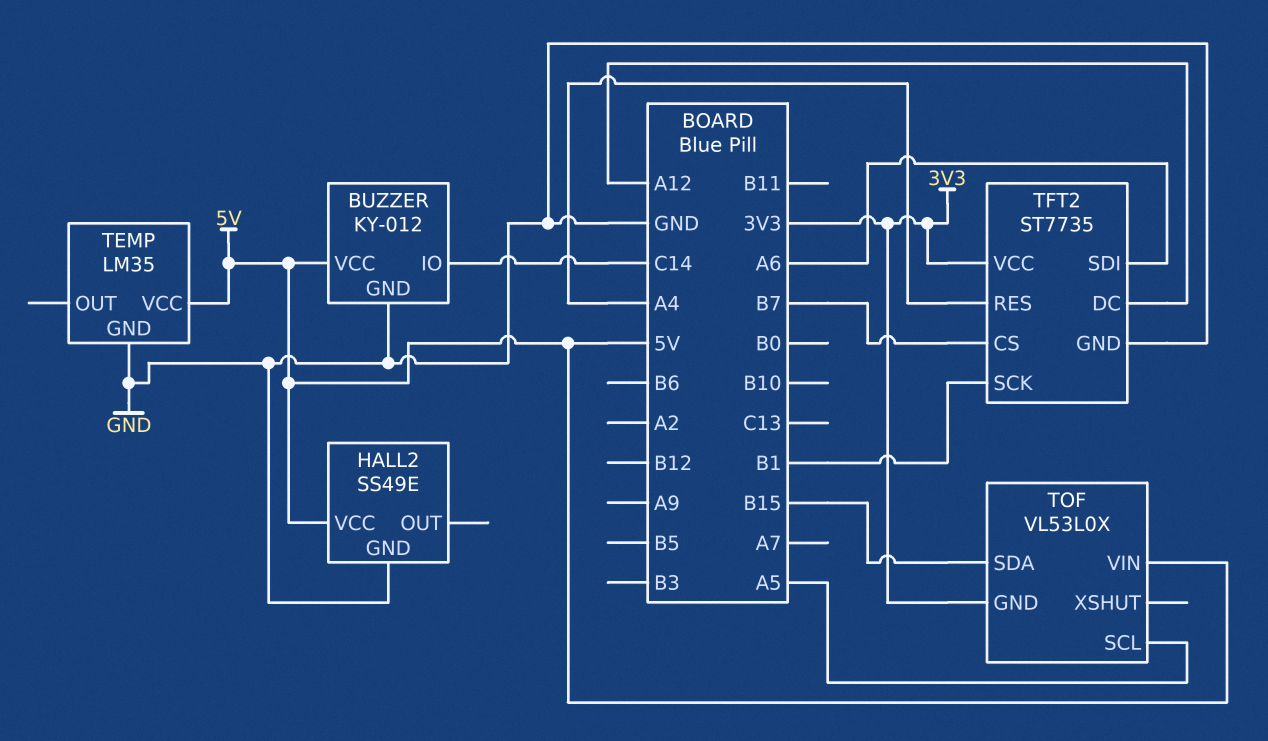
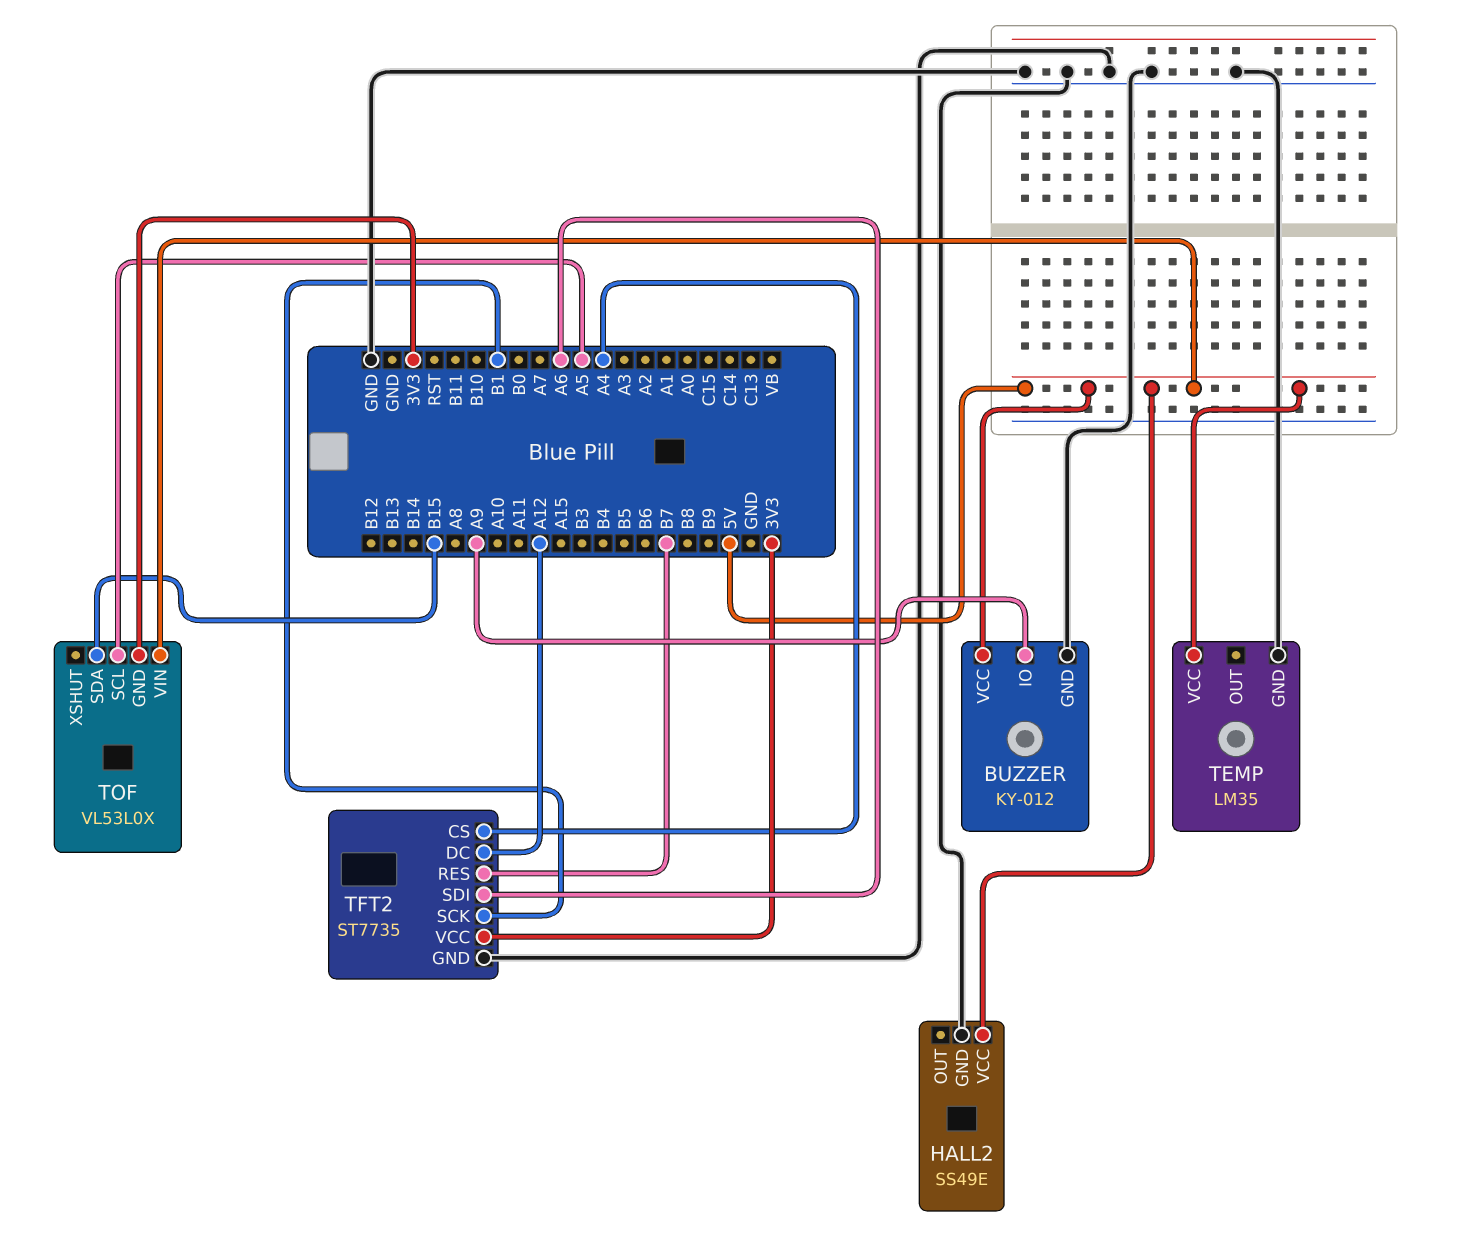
BUZZER pin IO: C14 -> A9
TFT2 pin CS: B7 -> A4
TFT2 pin RES: A4 -> B7

